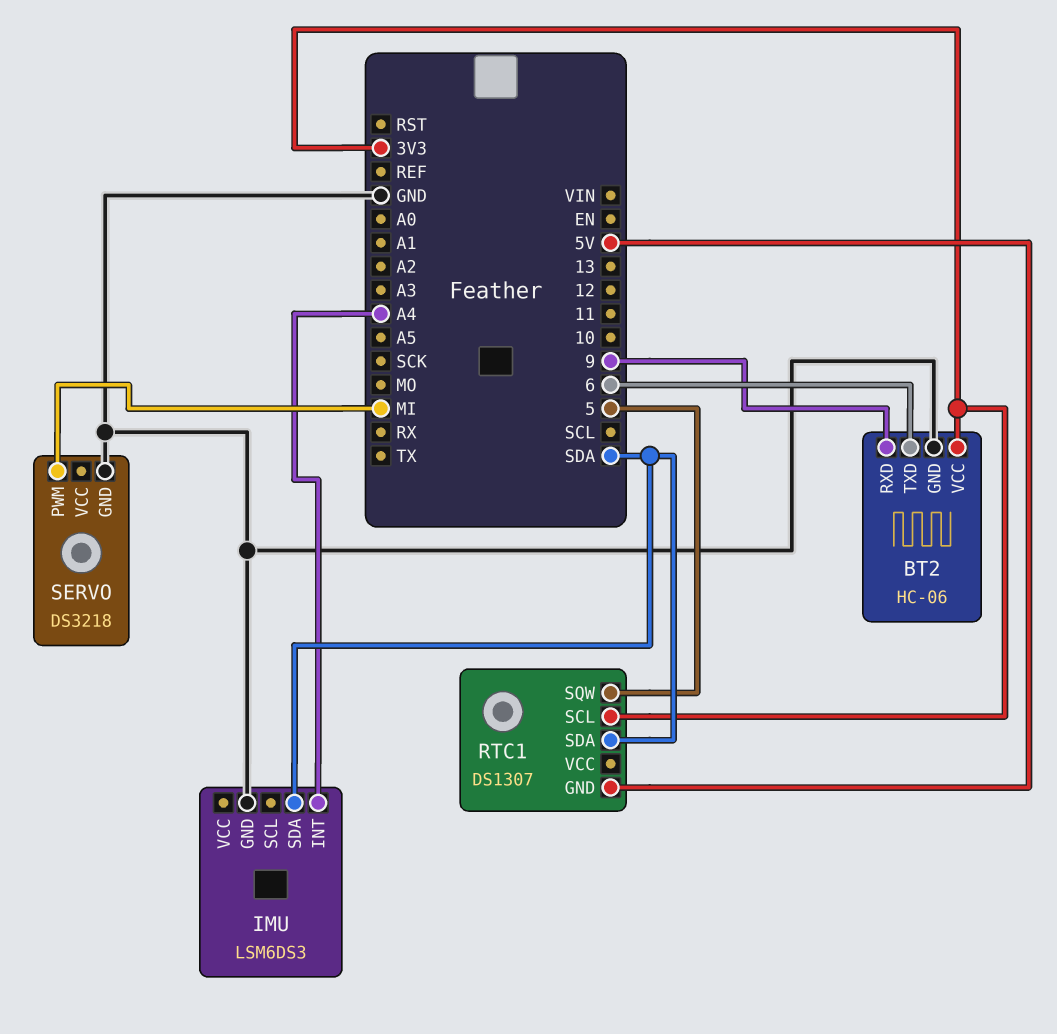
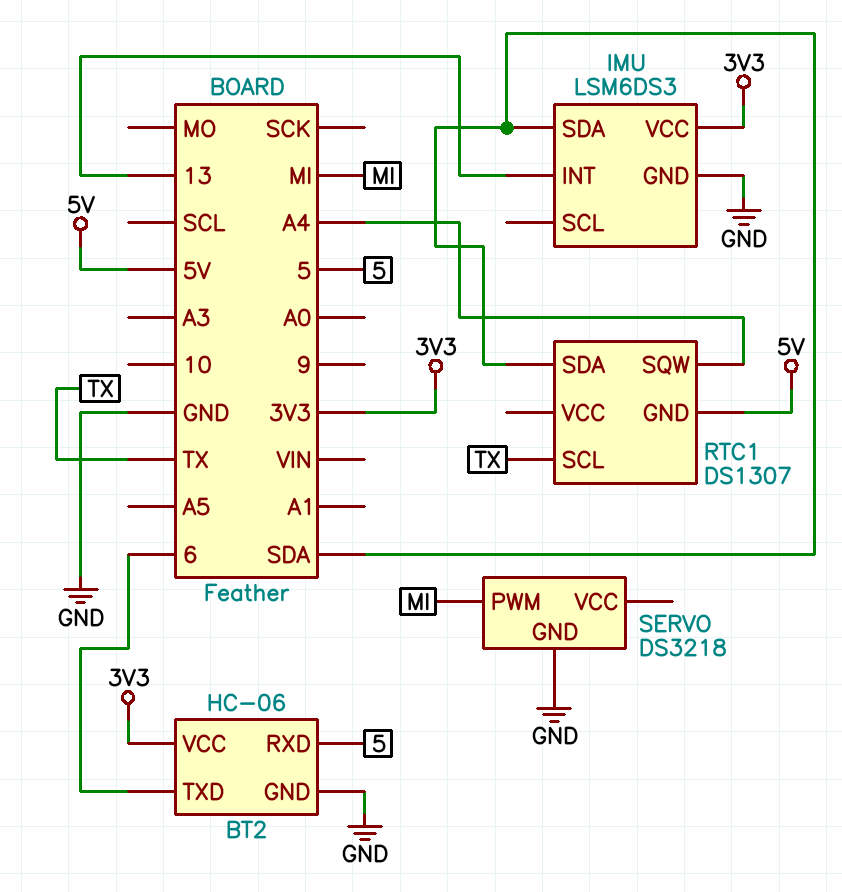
BT2 pin RXD: 9 -> 5
IMU pin INT: A4 -> 13
IMU pin VCC: none -> 3V3
RTC1 pin SCL: 3V3 -> TX
RTC1 pin SQW: 5 -> A4

